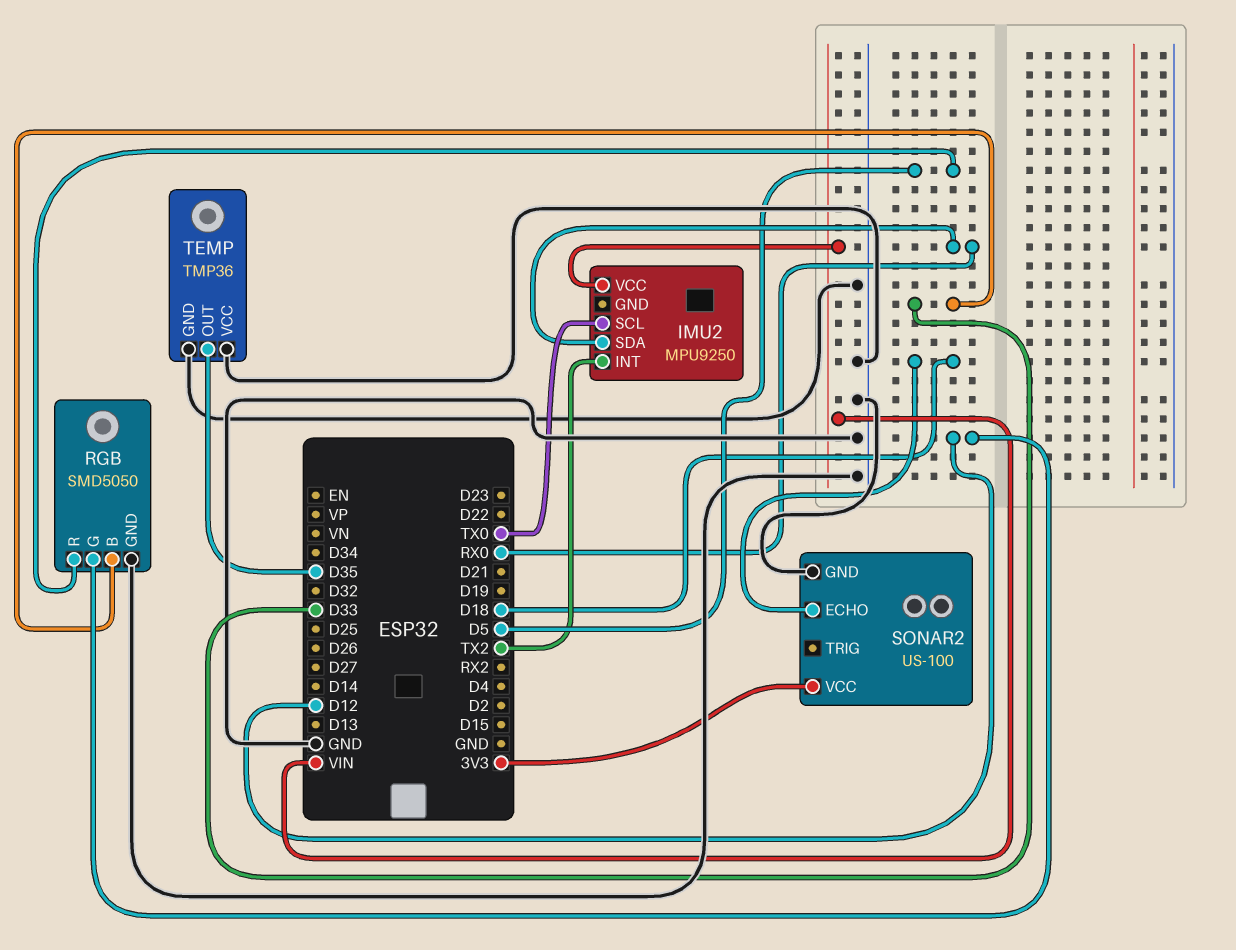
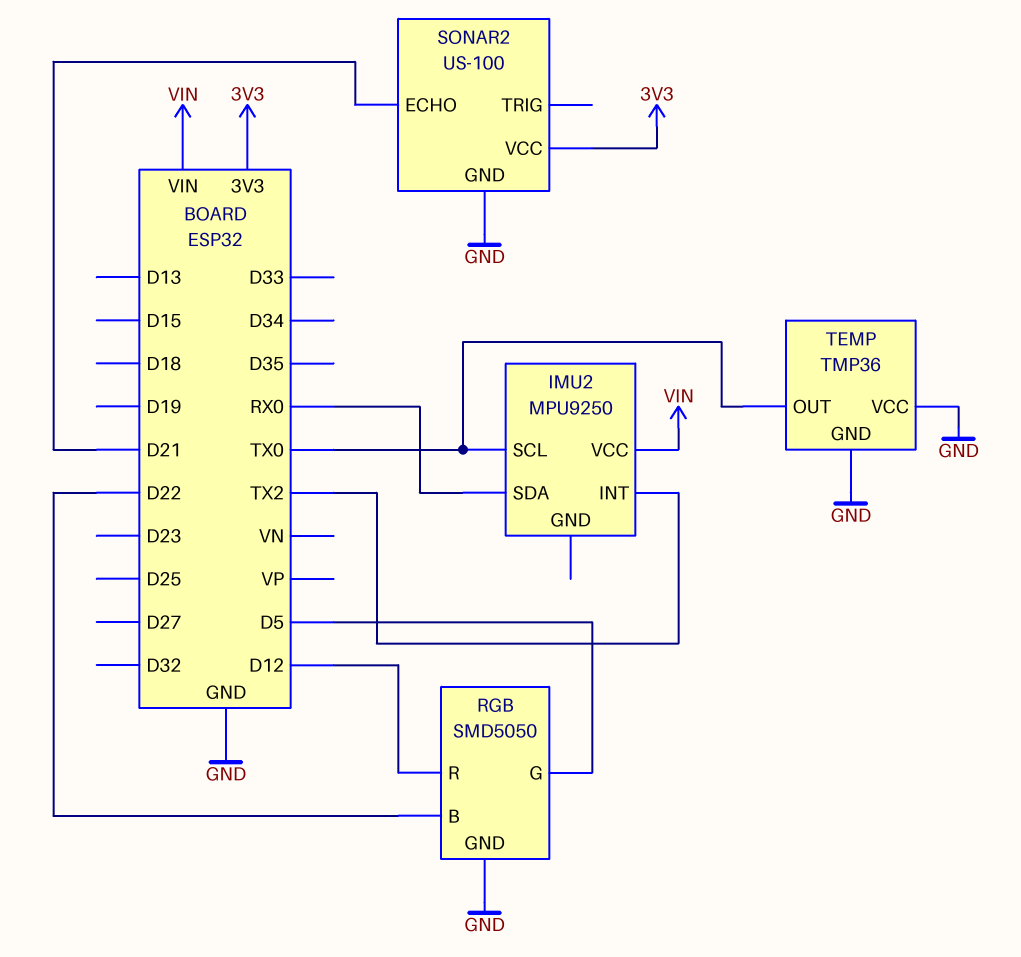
RGB pin B: D33 -> D22
RGB pin G: D12 -> D5
RGB pin R: D5 -> D12
SONAR2 pin ECHO: D18 -> D21
TEMP pin OUT: D35 -> TX0

